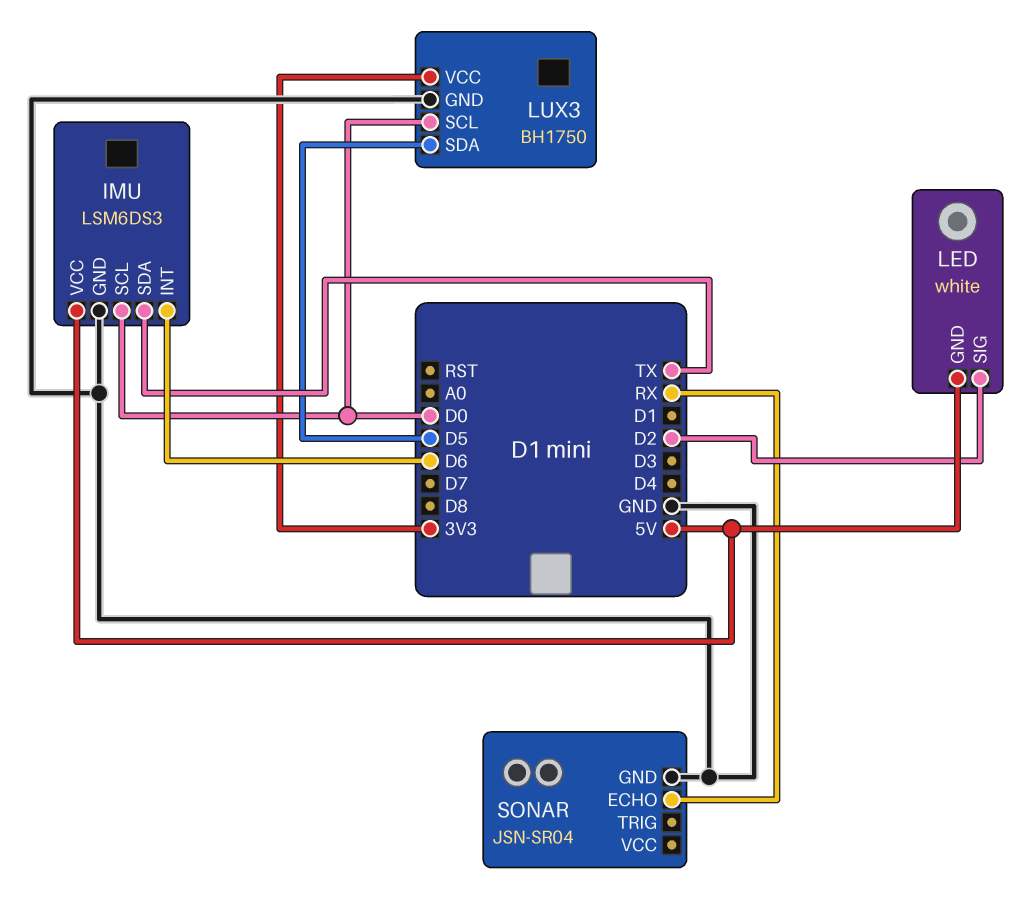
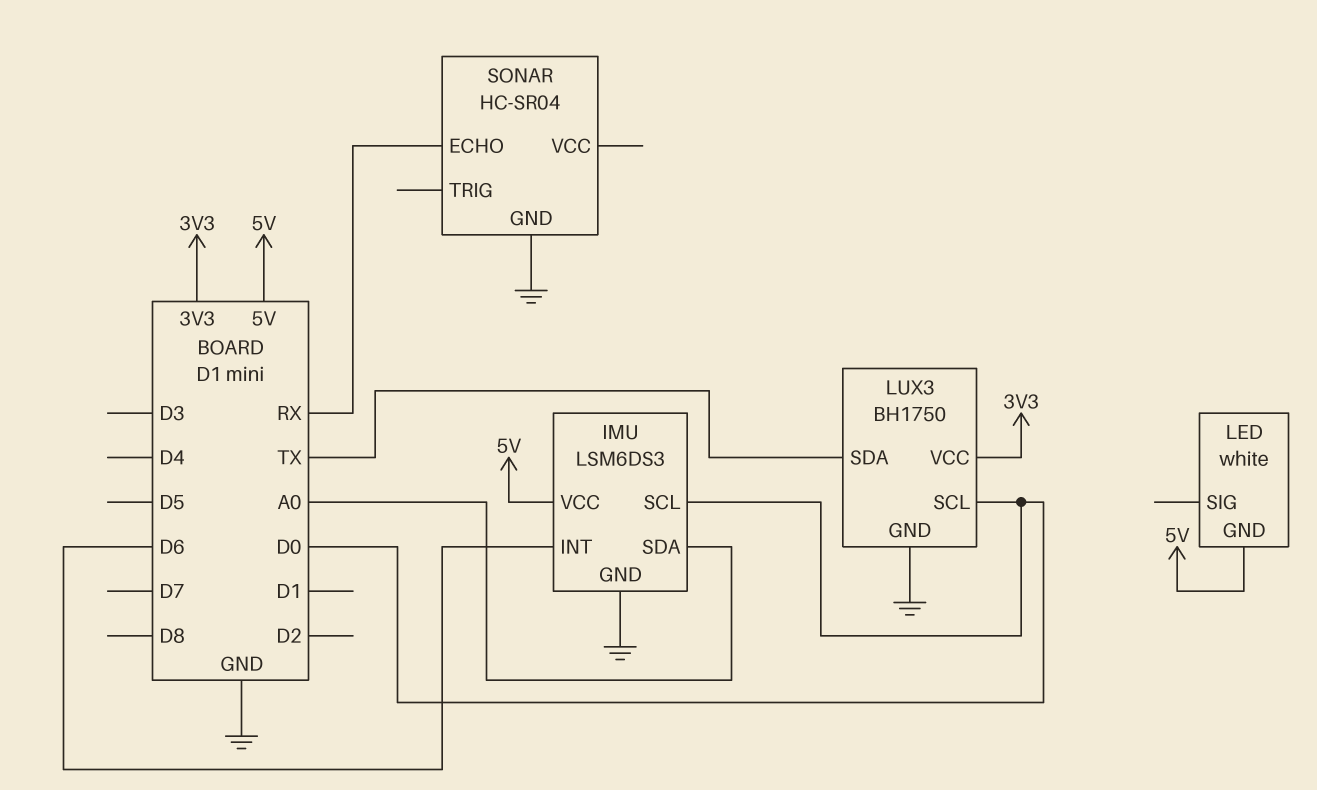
IMU pin SDA: TX -> A0
LED pin SIG: D2 -> none
LUX3 pin SDA: D5 -> TX
SONAR: JSN-SR04 -> HC-SR04

